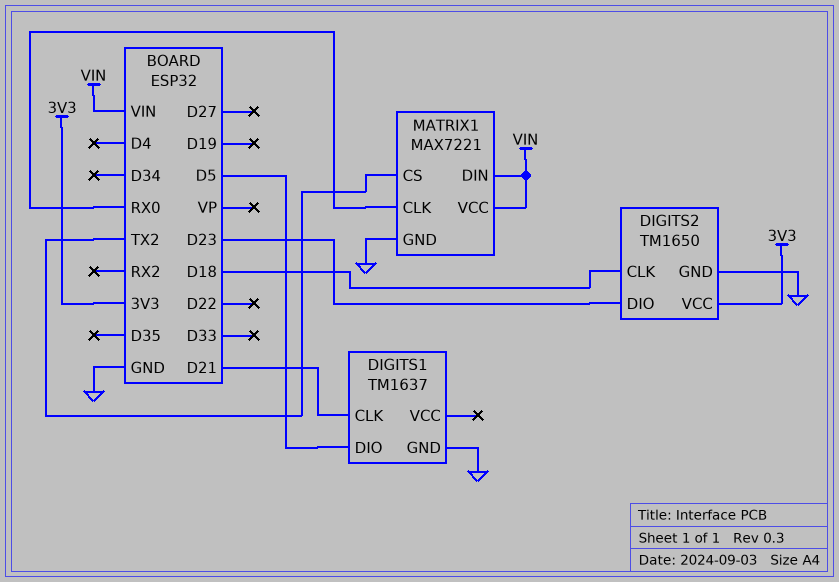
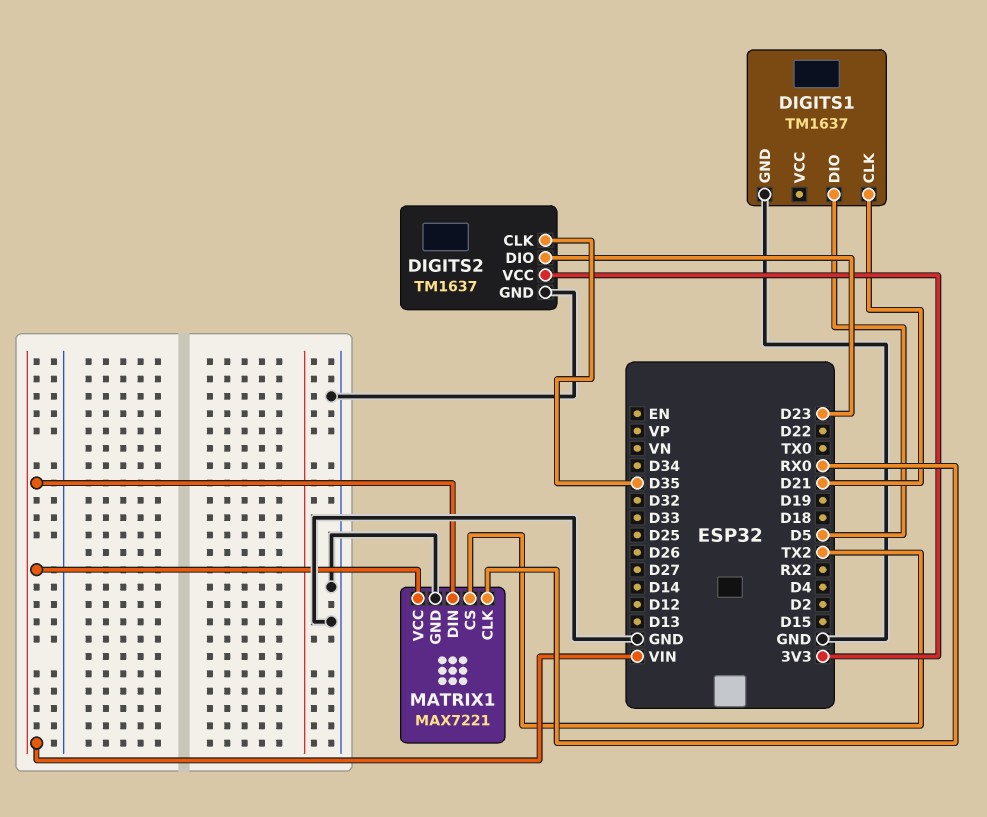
DIGITS2: TM1650 -> TM1637
DIGITS2 pin CLK: D18 -> D35

